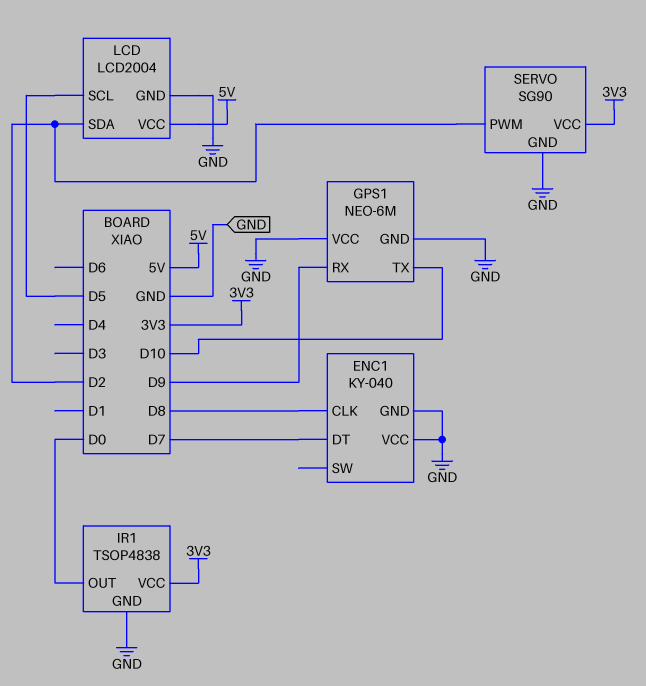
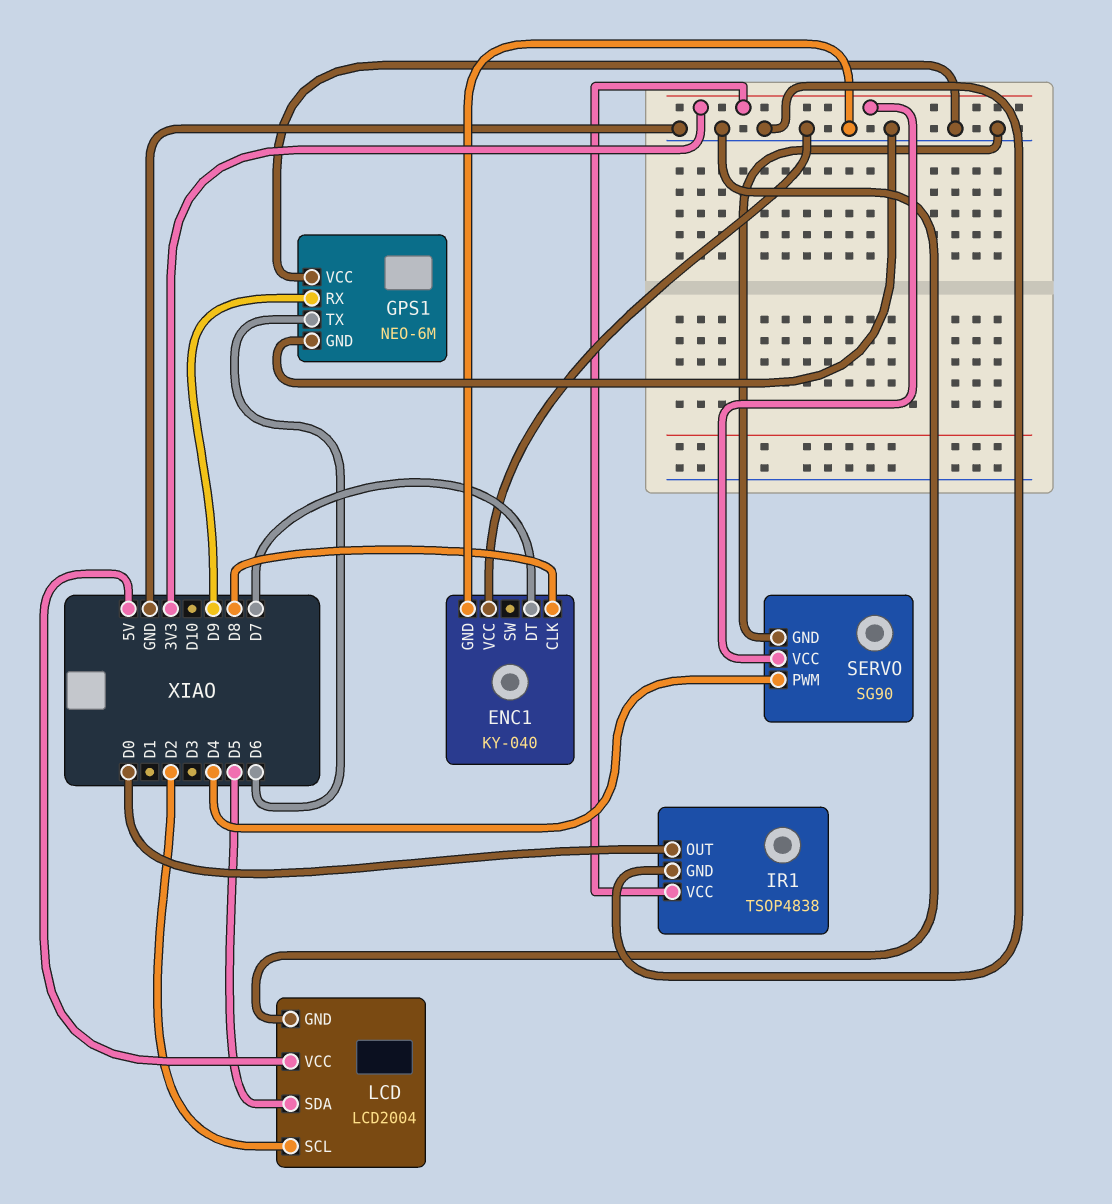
GPS1 pin TX: D10 -> D6
LCD pin SCL: D5 -> D2
LCD pin SDA: D2 -> D5
SERVO pin PWM: D2 -> D4

